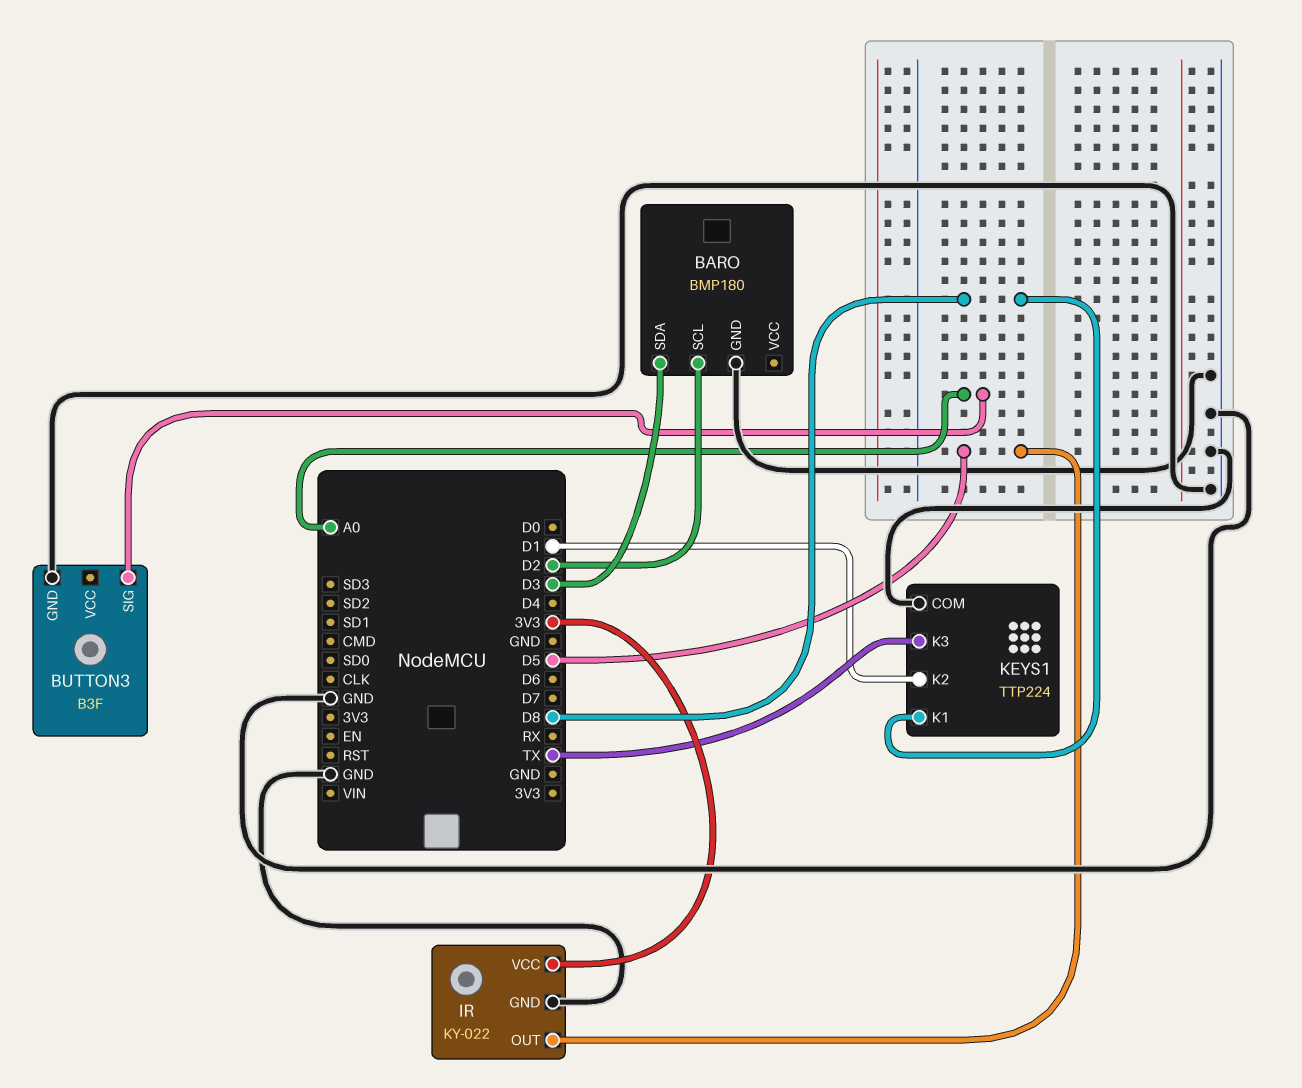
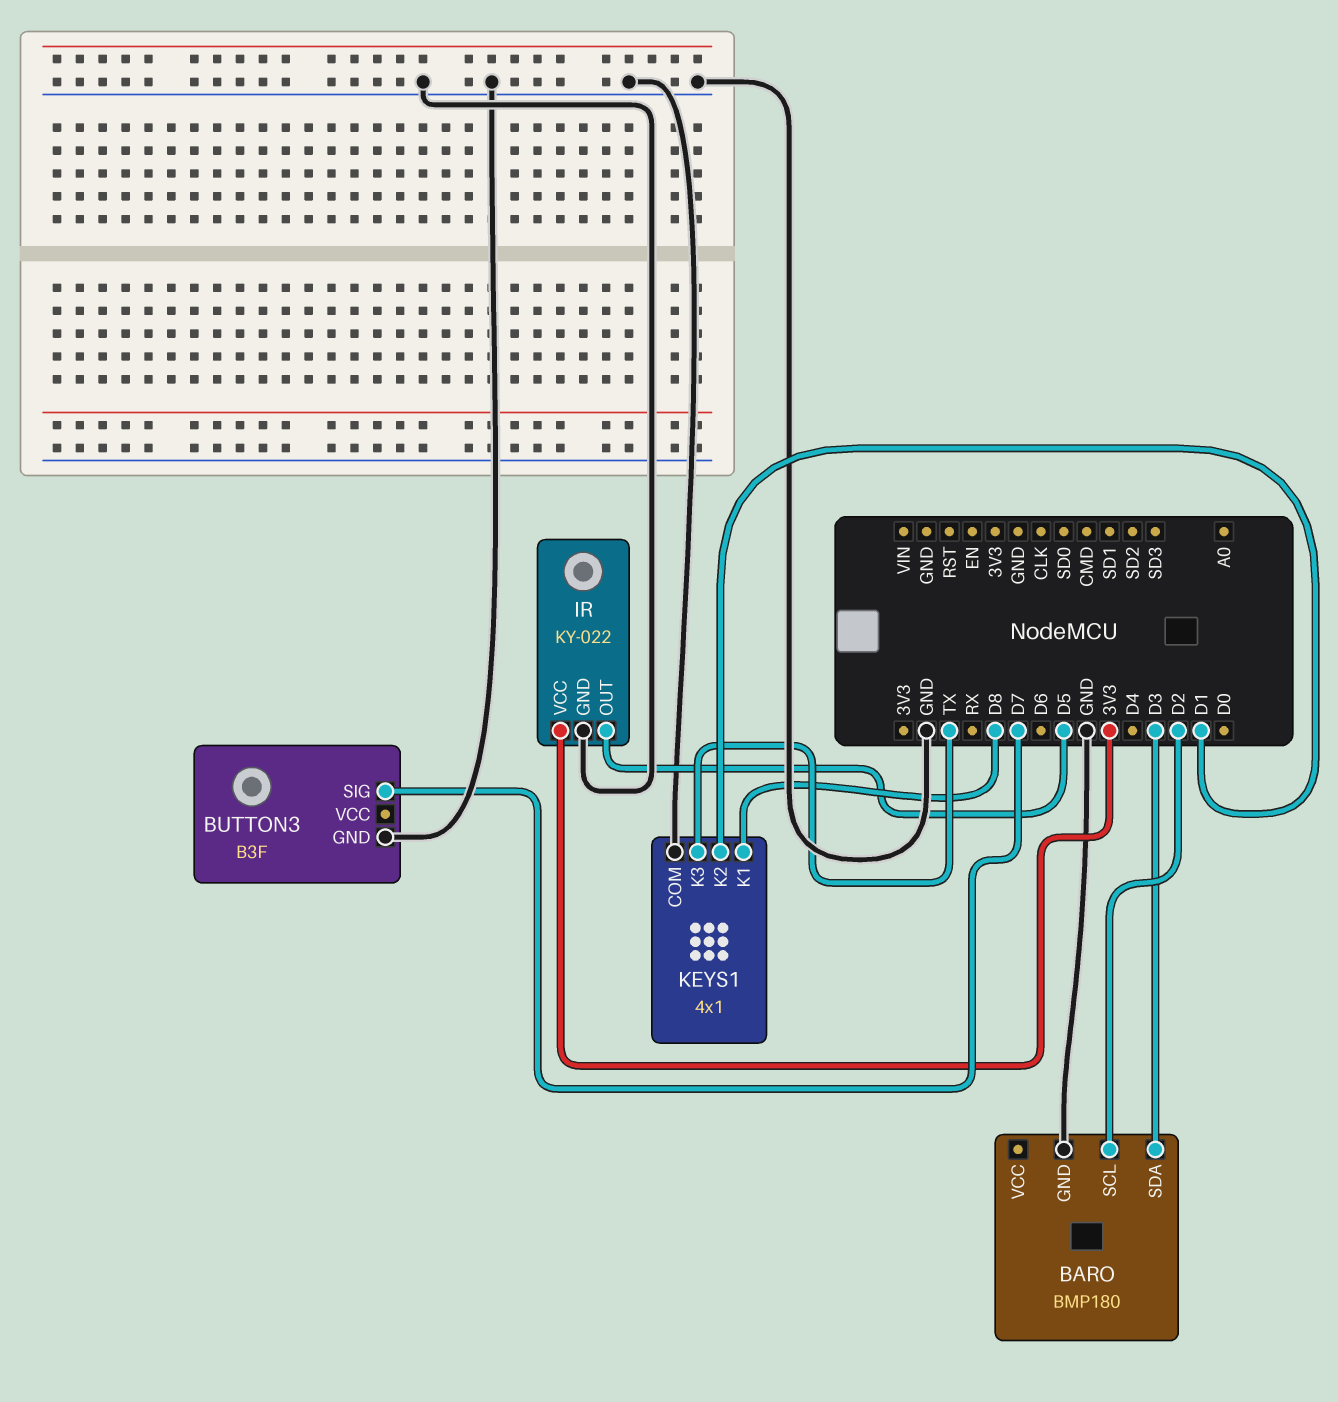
BUTTON3 pin SIG: A0 -> D7
KEYS1: TTP224 -> 4x1

